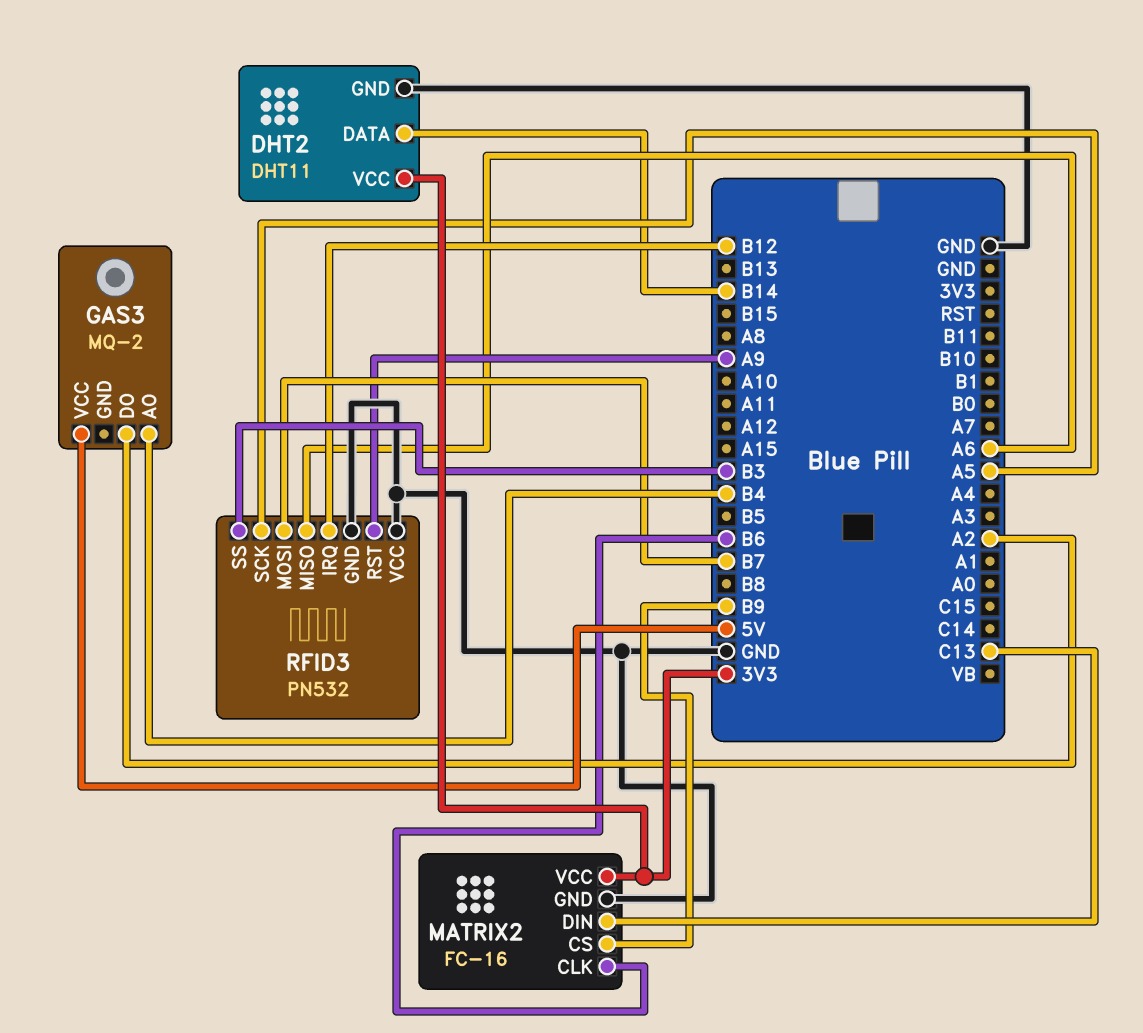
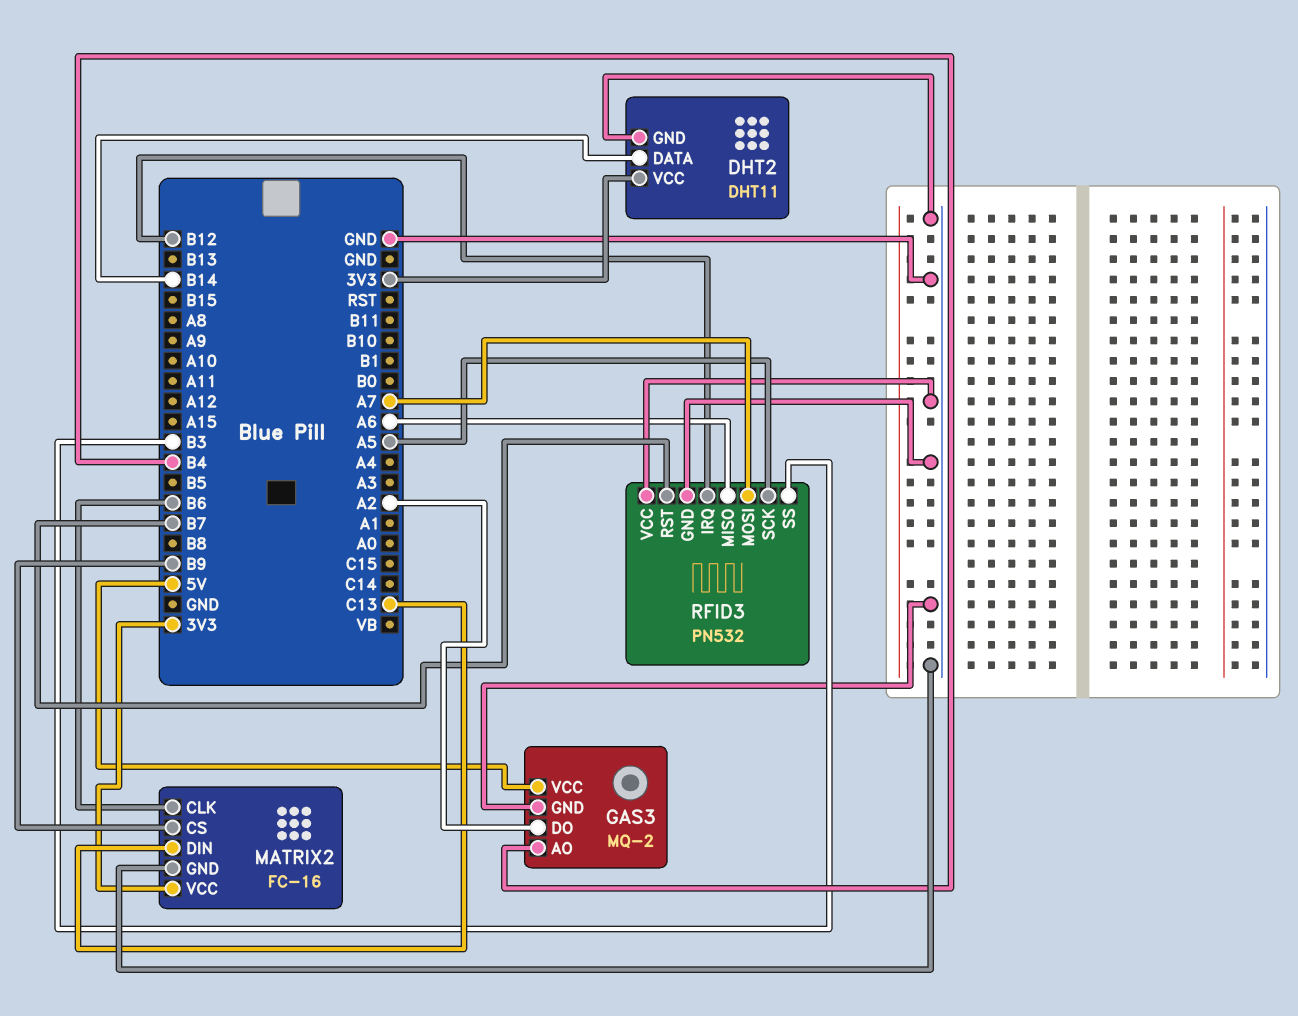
GAS3 pin GND: none -> GND
RFID3 pin MOSI: B7 -> A7
RFID3 pin RST: A9 -> B7

